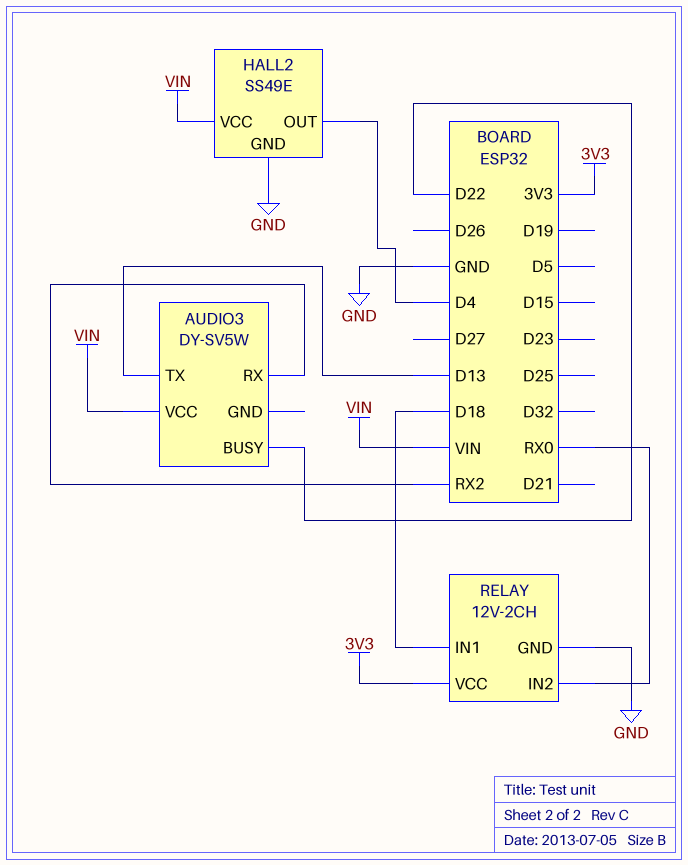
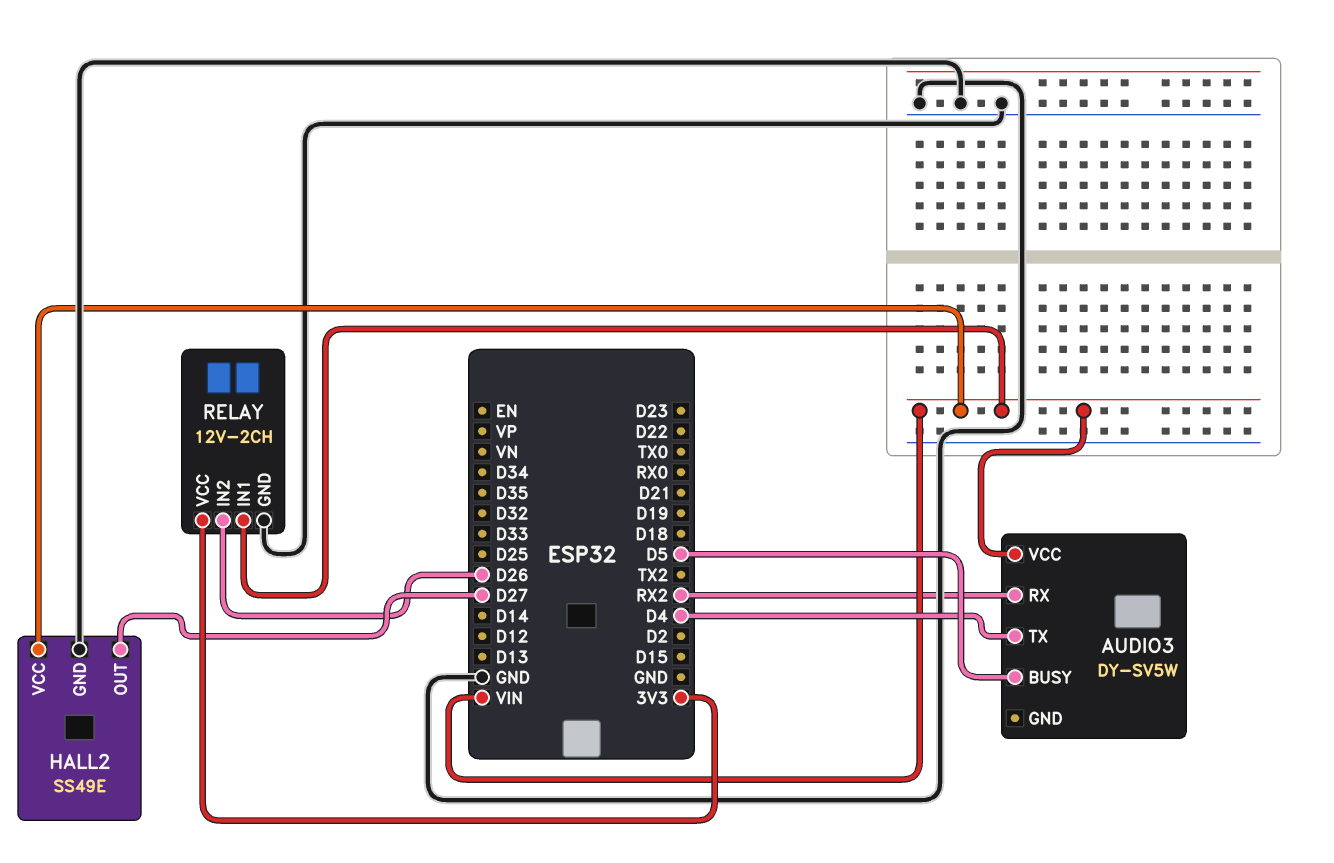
AUDIO3 pin BUSY: D22 -> D5
AUDIO3 pin TX: D13 -> D4
HALL2 pin OUT: D4 -> D27
RELAY pin IN1: D18 -> VIN
RELAY pin IN2: RX0 -> D26

